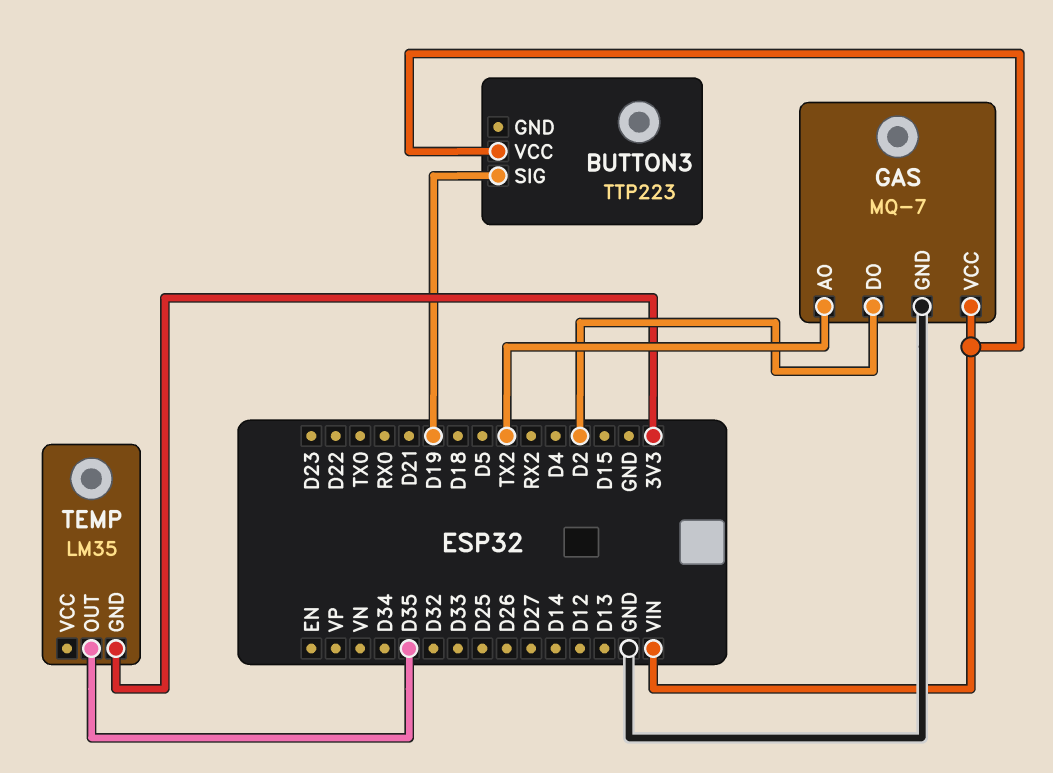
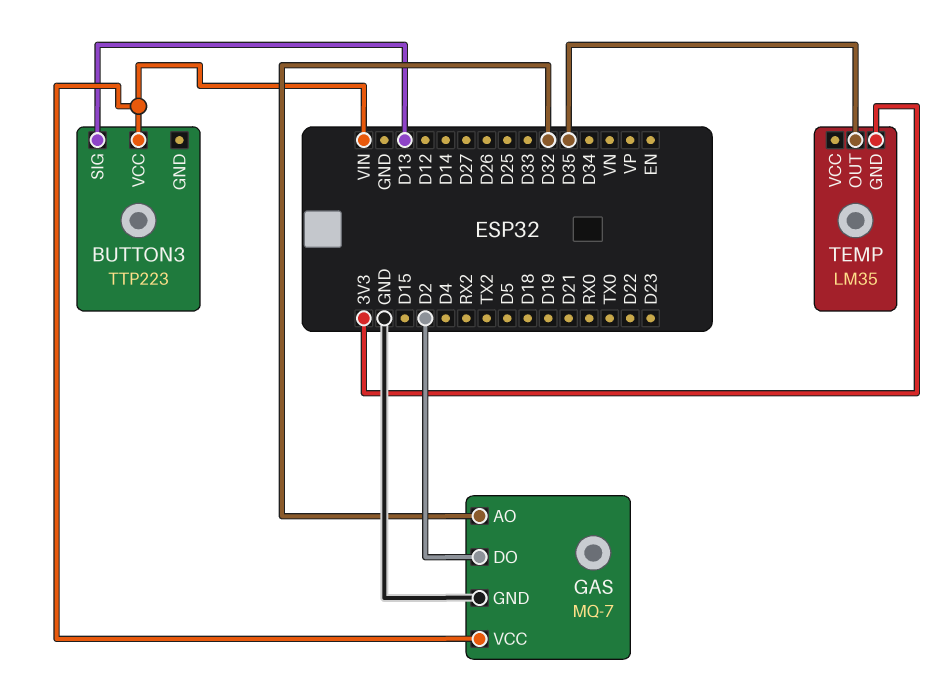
BUTTON3 pin SIG: D19 -> D13
GAS pin AO: TX2 -> D32

